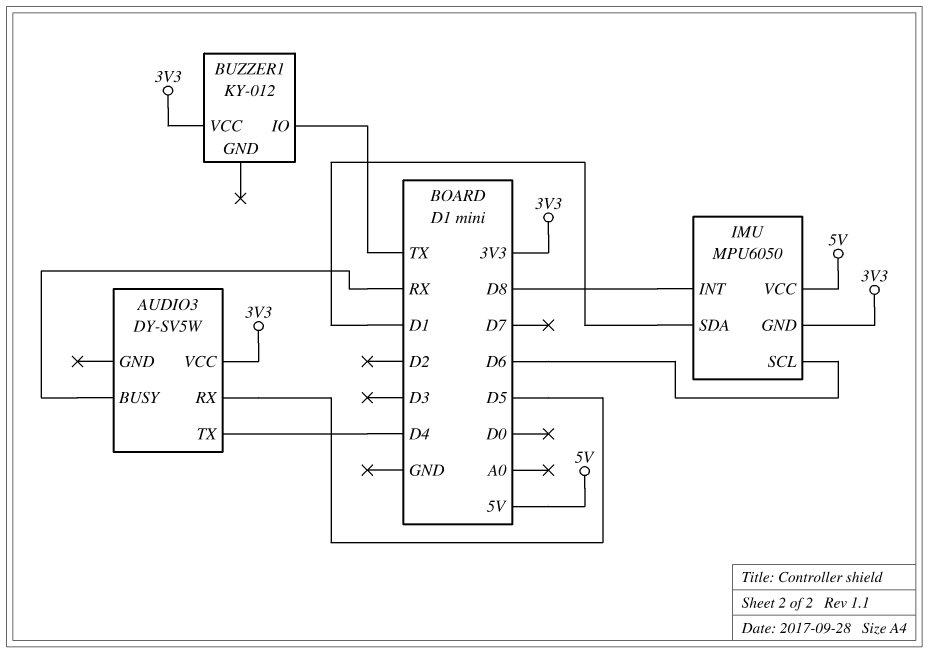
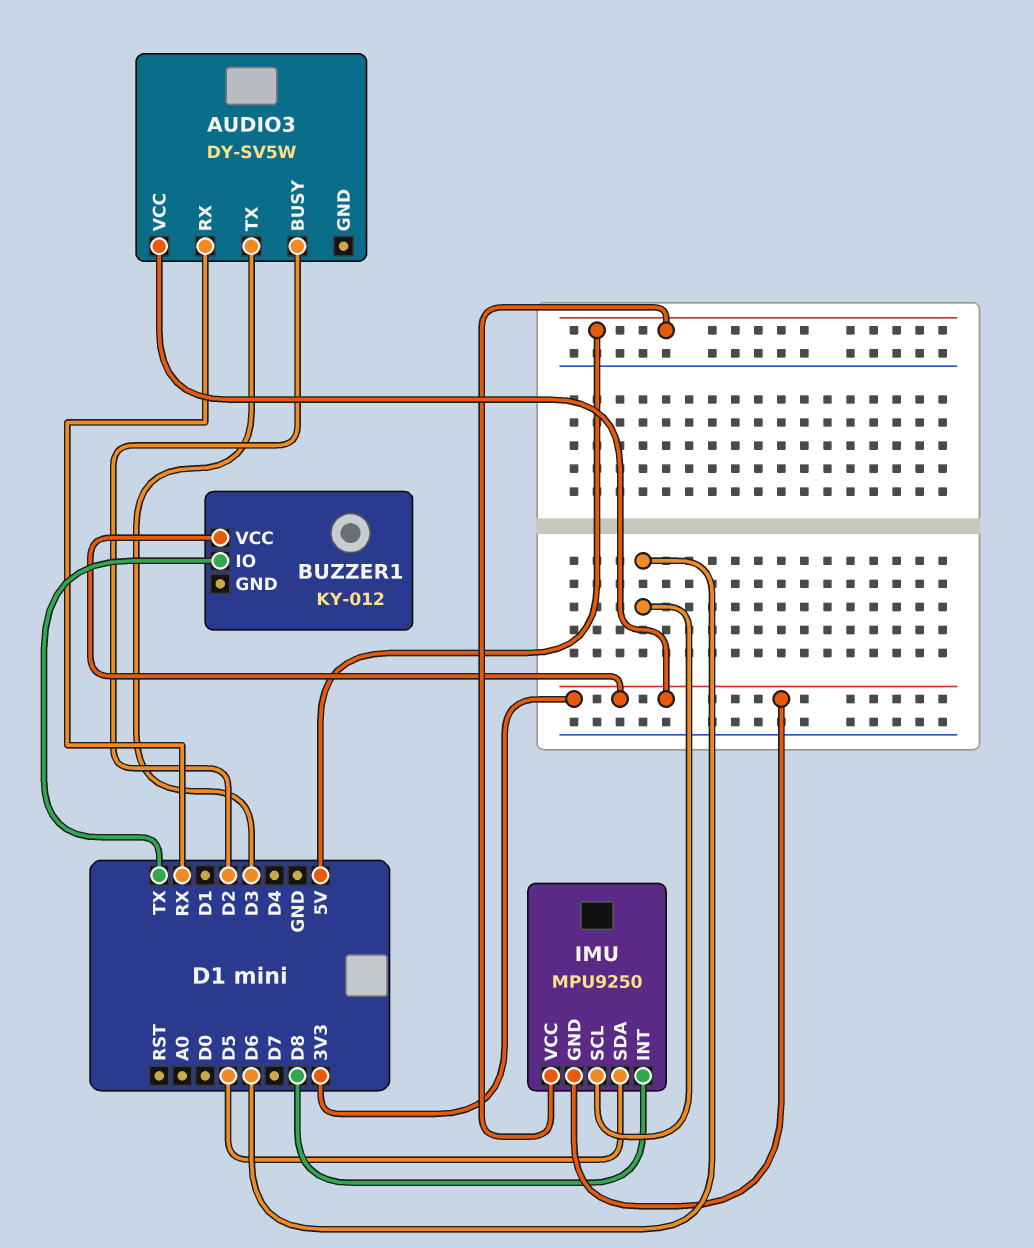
AUDIO3 pin BUSY: RX -> D2
AUDIO3 pin RX: D5 -> RX
AUDIO3 pin TX: D4 -> D3
IMU: MPU6050 -> MPU9250
IMU pin SDA: D1 -> D5

